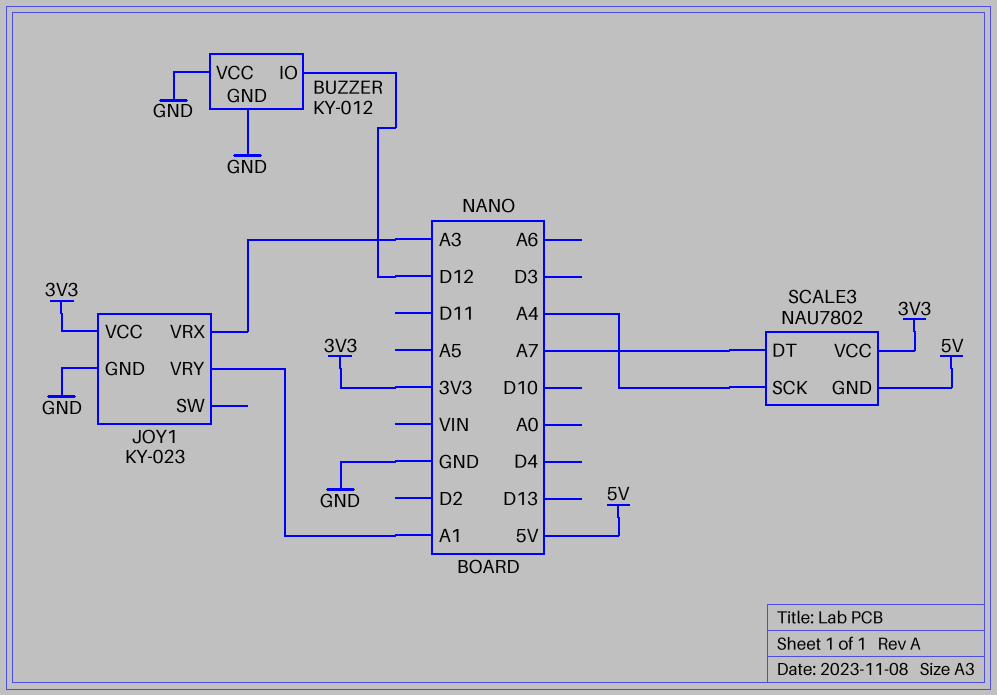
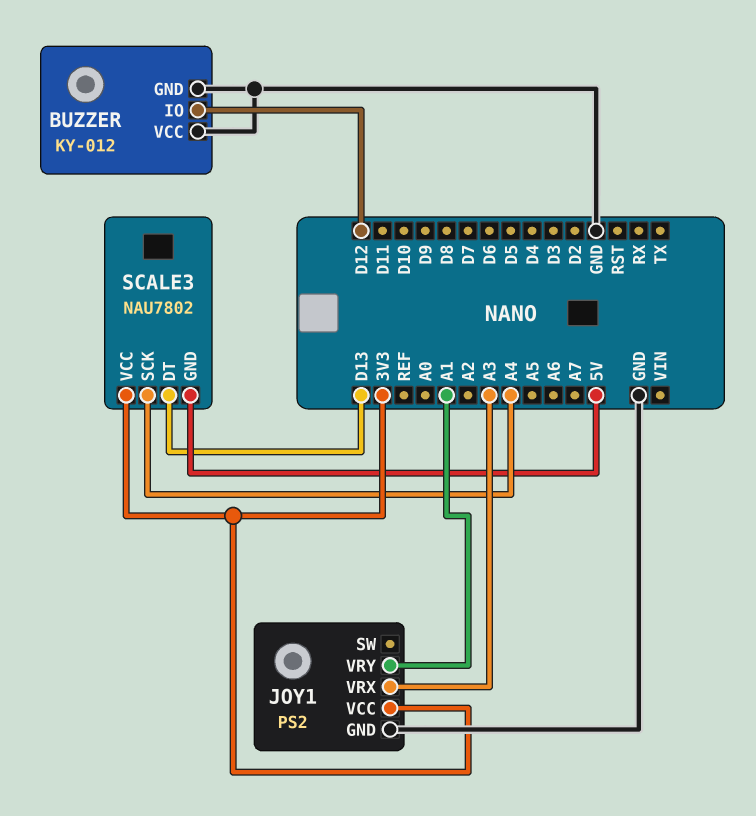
JOY1: KY-023 -> PS2
SCALE3 pin DT: A7 -> D13

